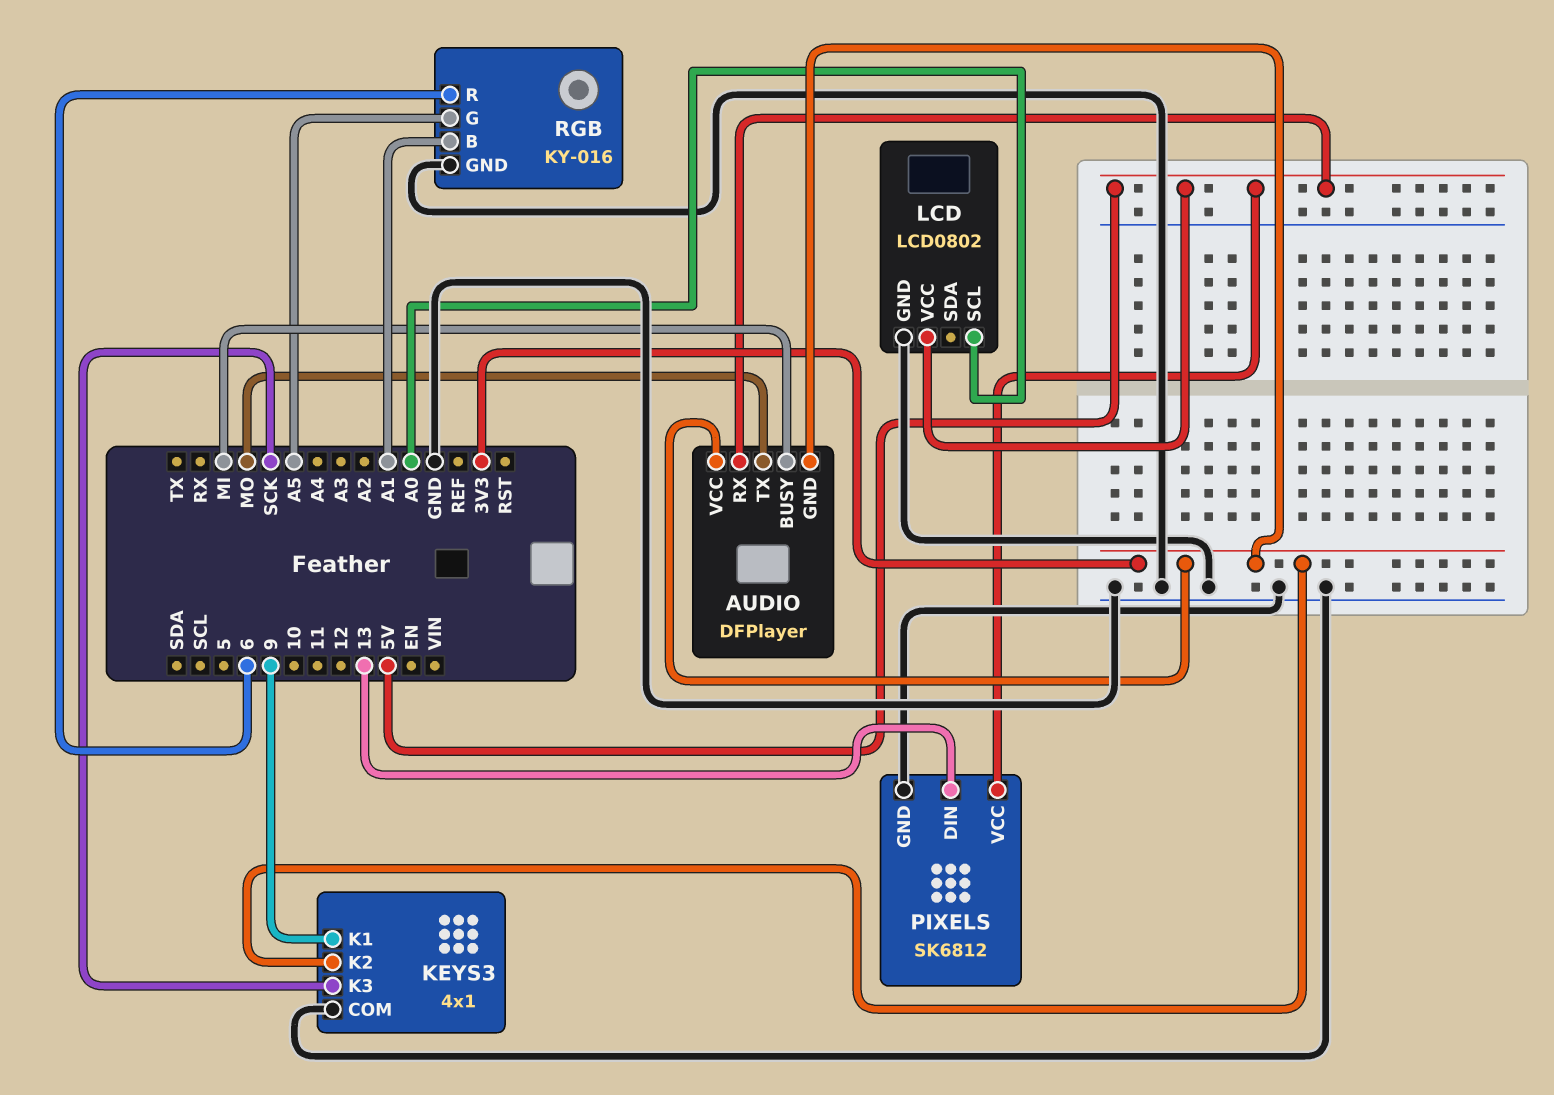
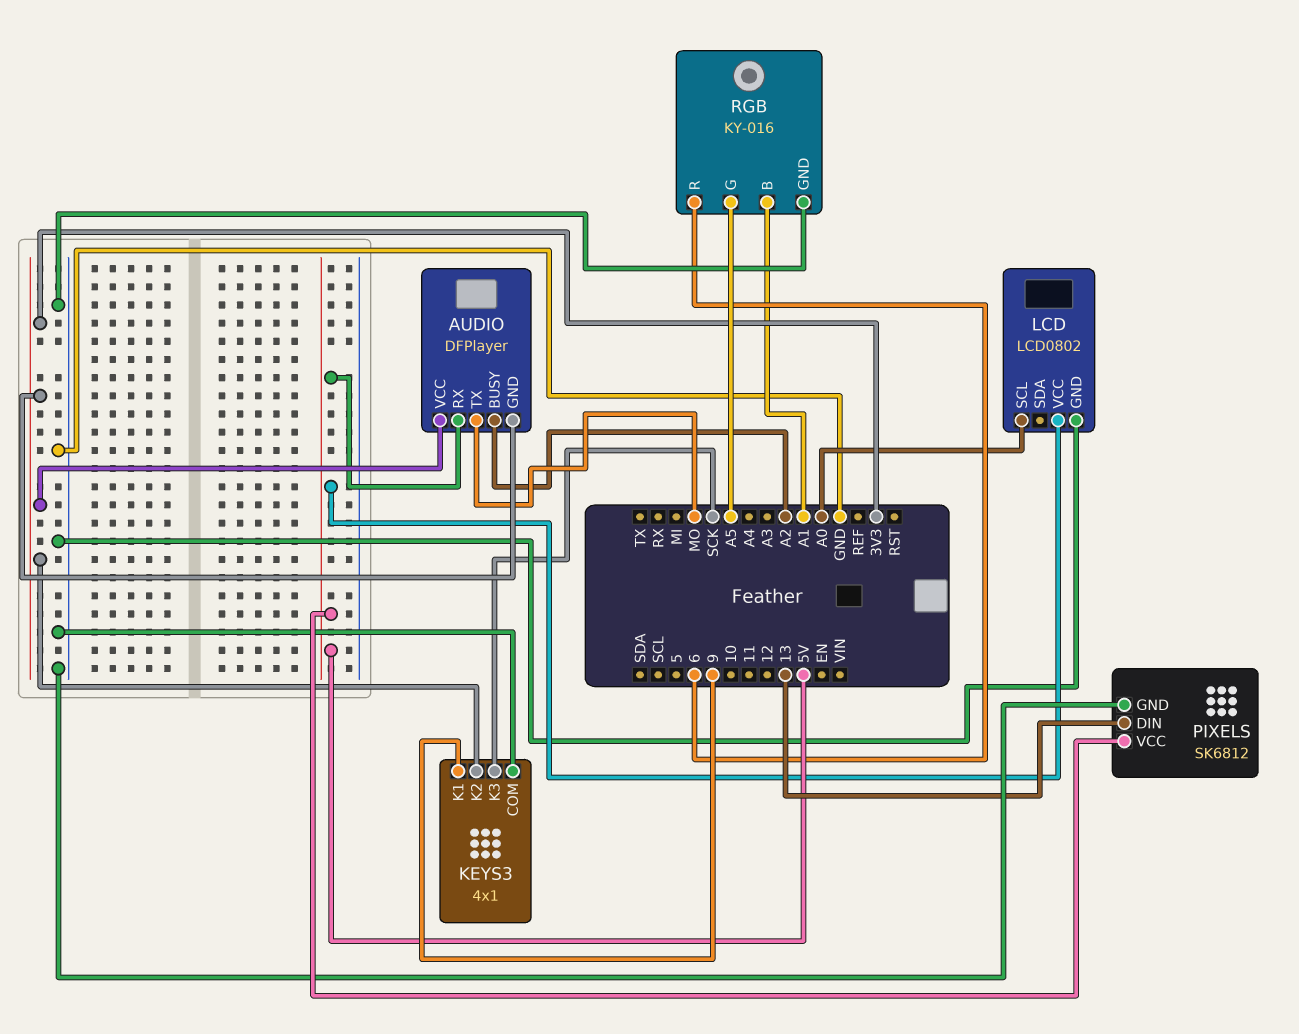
AUDIO pin BUSY: MI -> A2

